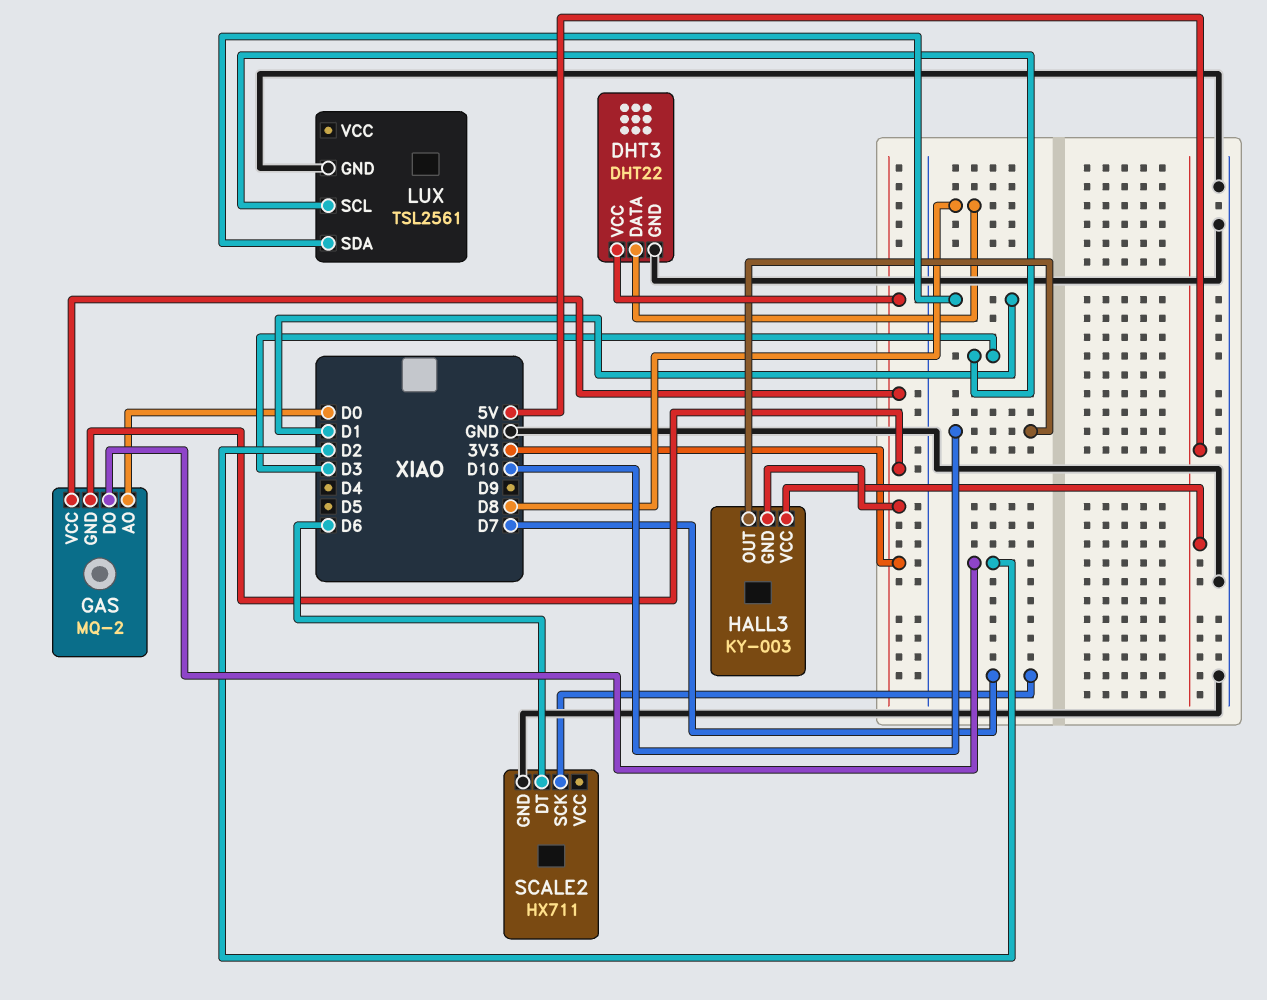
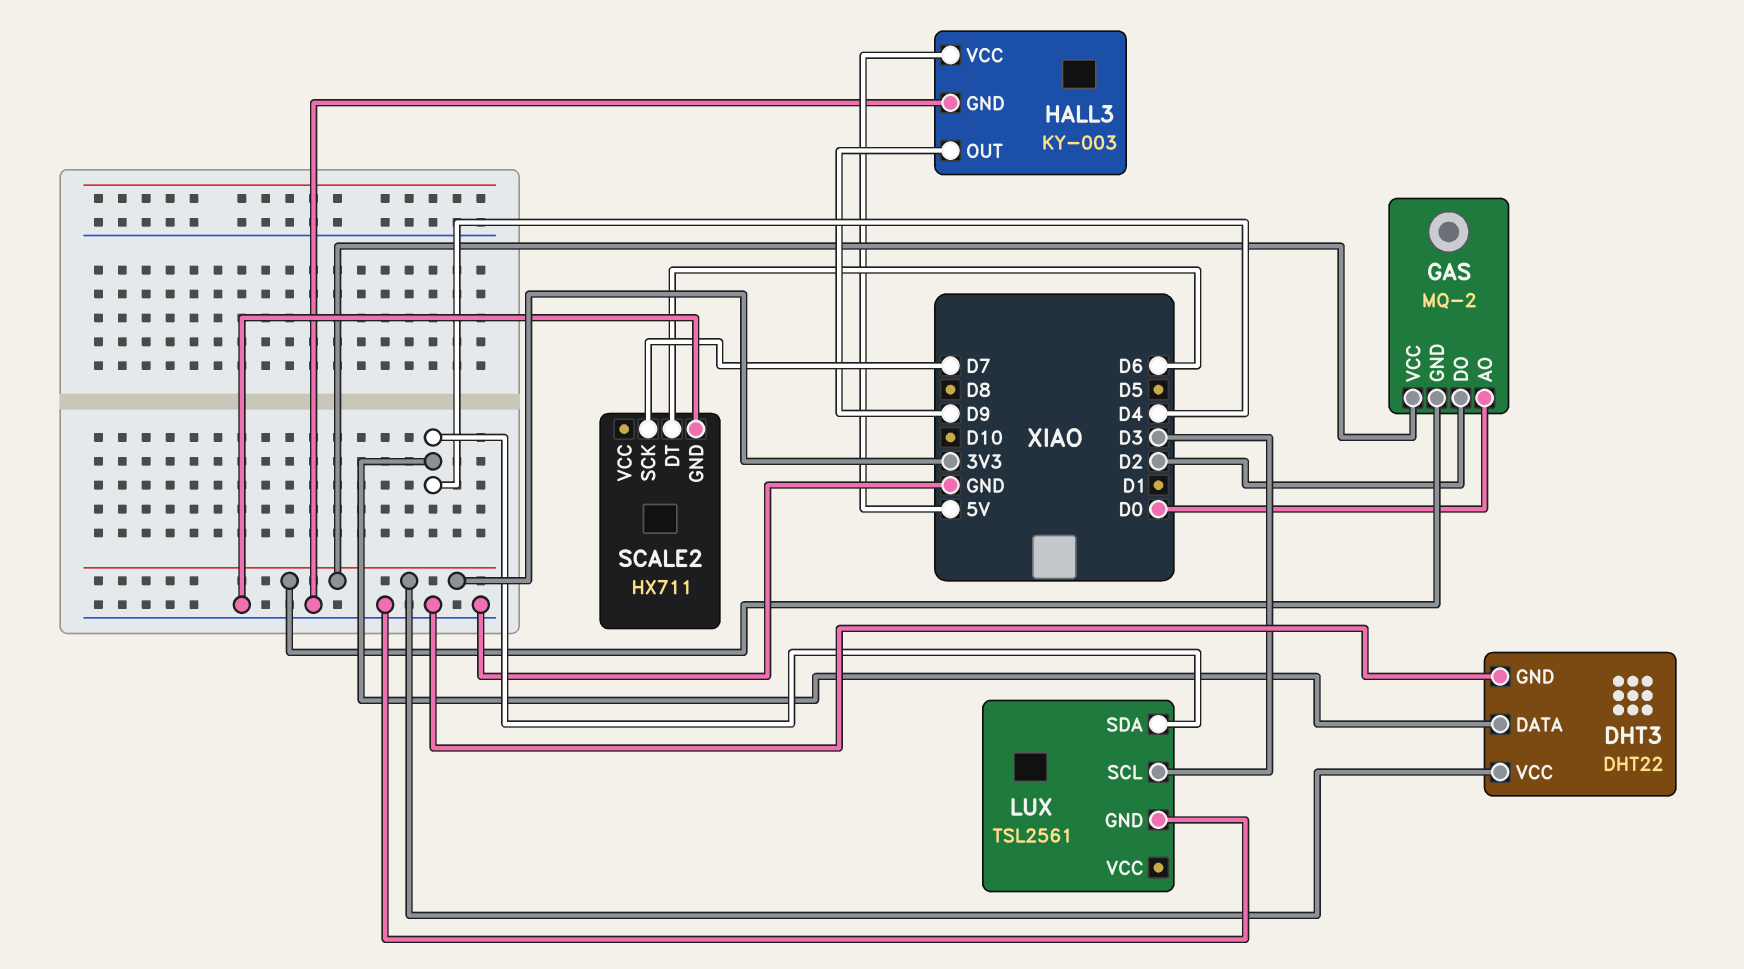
DHT3 pin DATA: D8 -> D4
HALL3 pin GND: 3V3 -> GND
HALL3 pin OUT: D10 -> D9
LUX pin SDA: D1 -> D4

